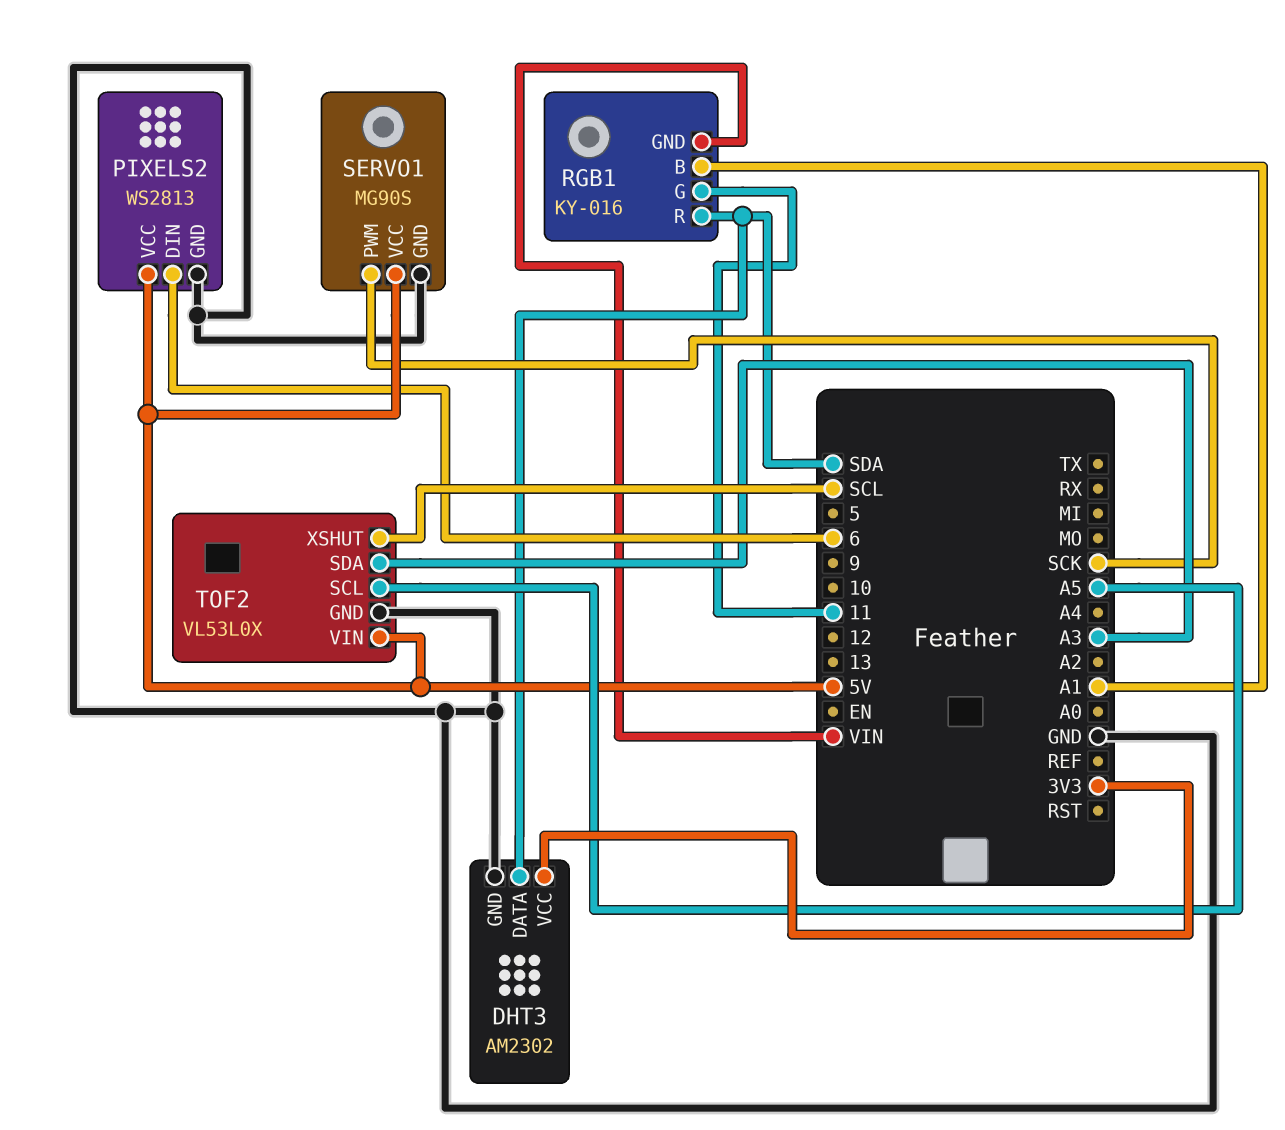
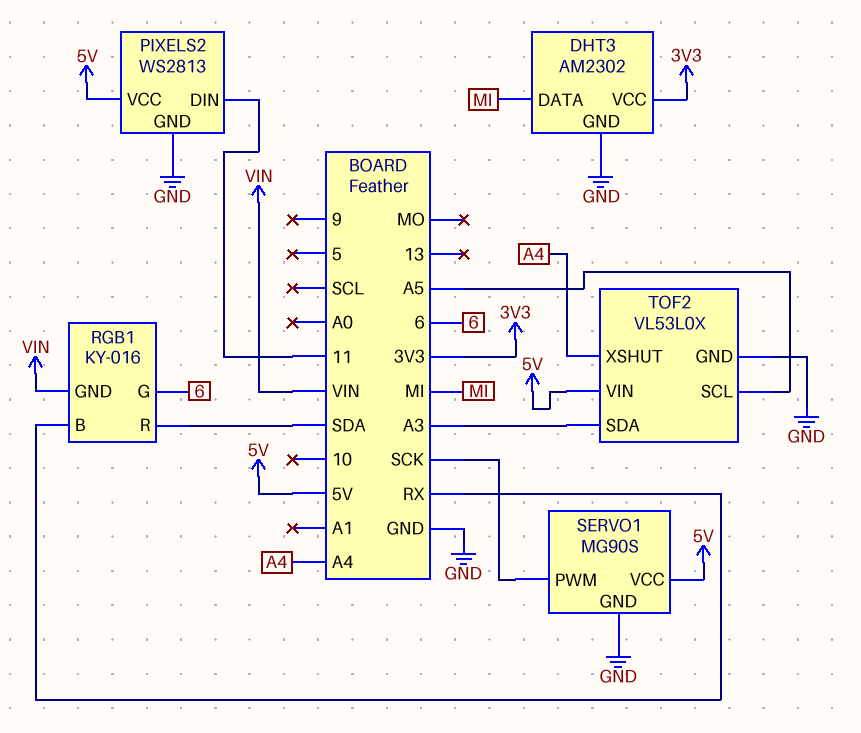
DHT3 pin DATA: SDA -> MI
PIXELS2 pin DIN: 6 -> 11
RGB1 pin B: A1 -> RX
RGB1 pin G: 11 -> 6
TOF2 pin XSHUT: SCL -> A4

